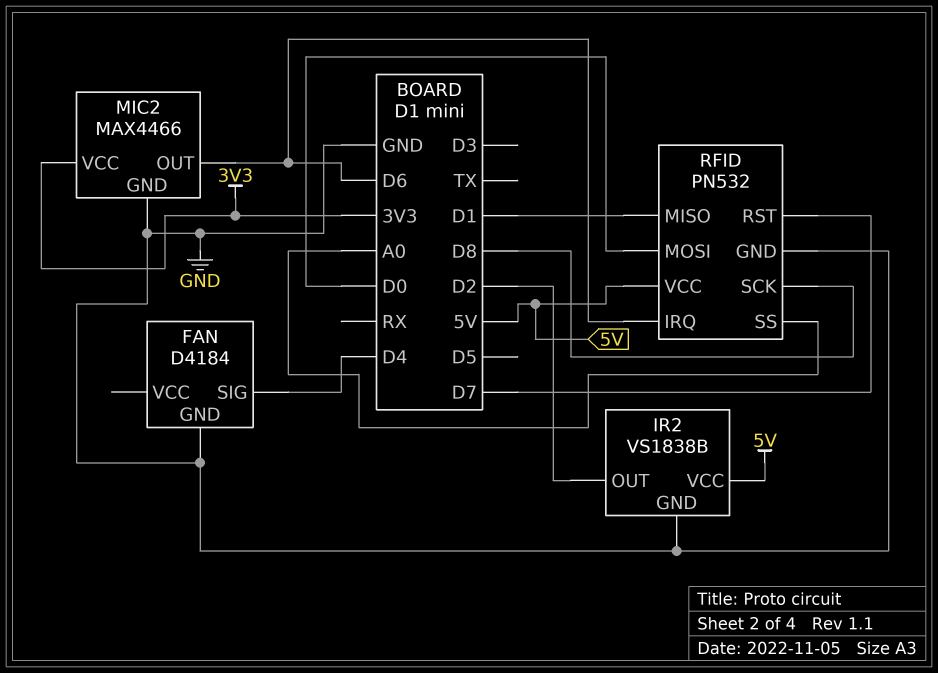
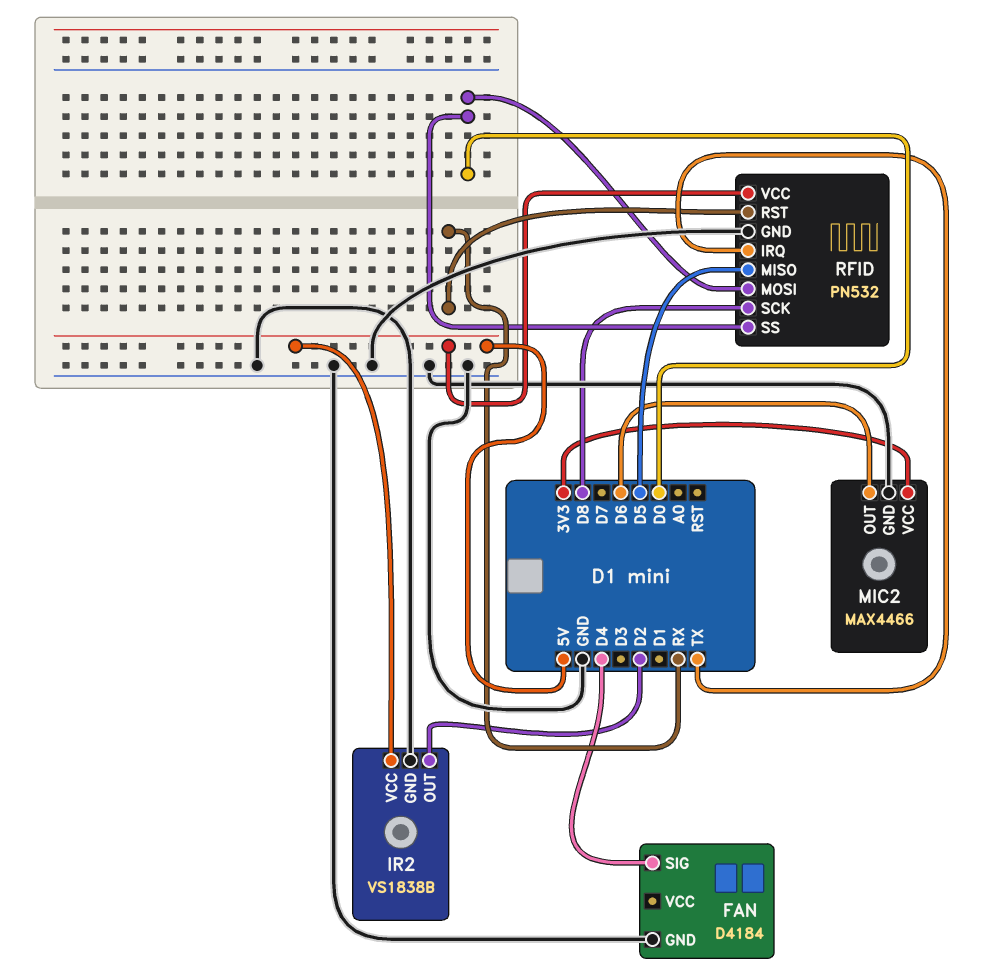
RFID pin IRQ: D6 -> TX
RFID pin MISO: D1 -> D5
RFID pin RST: D7 -> RX
RFID pin SS: A0 -> D0

